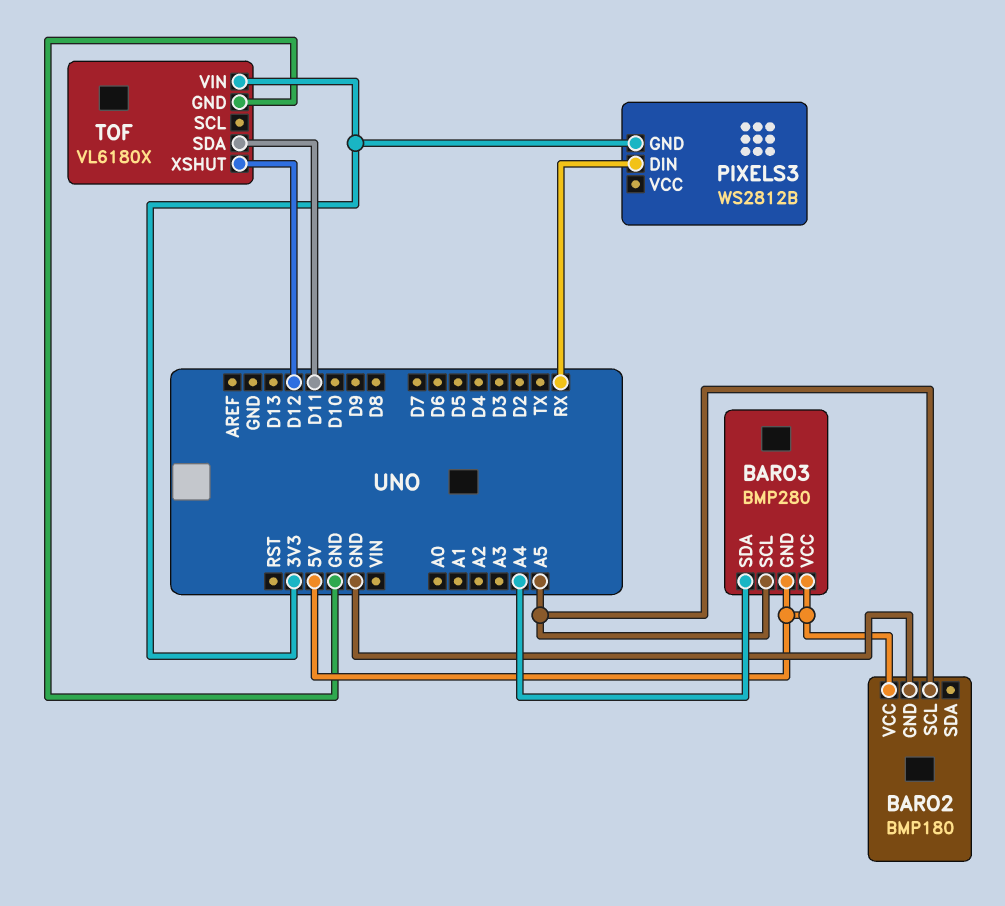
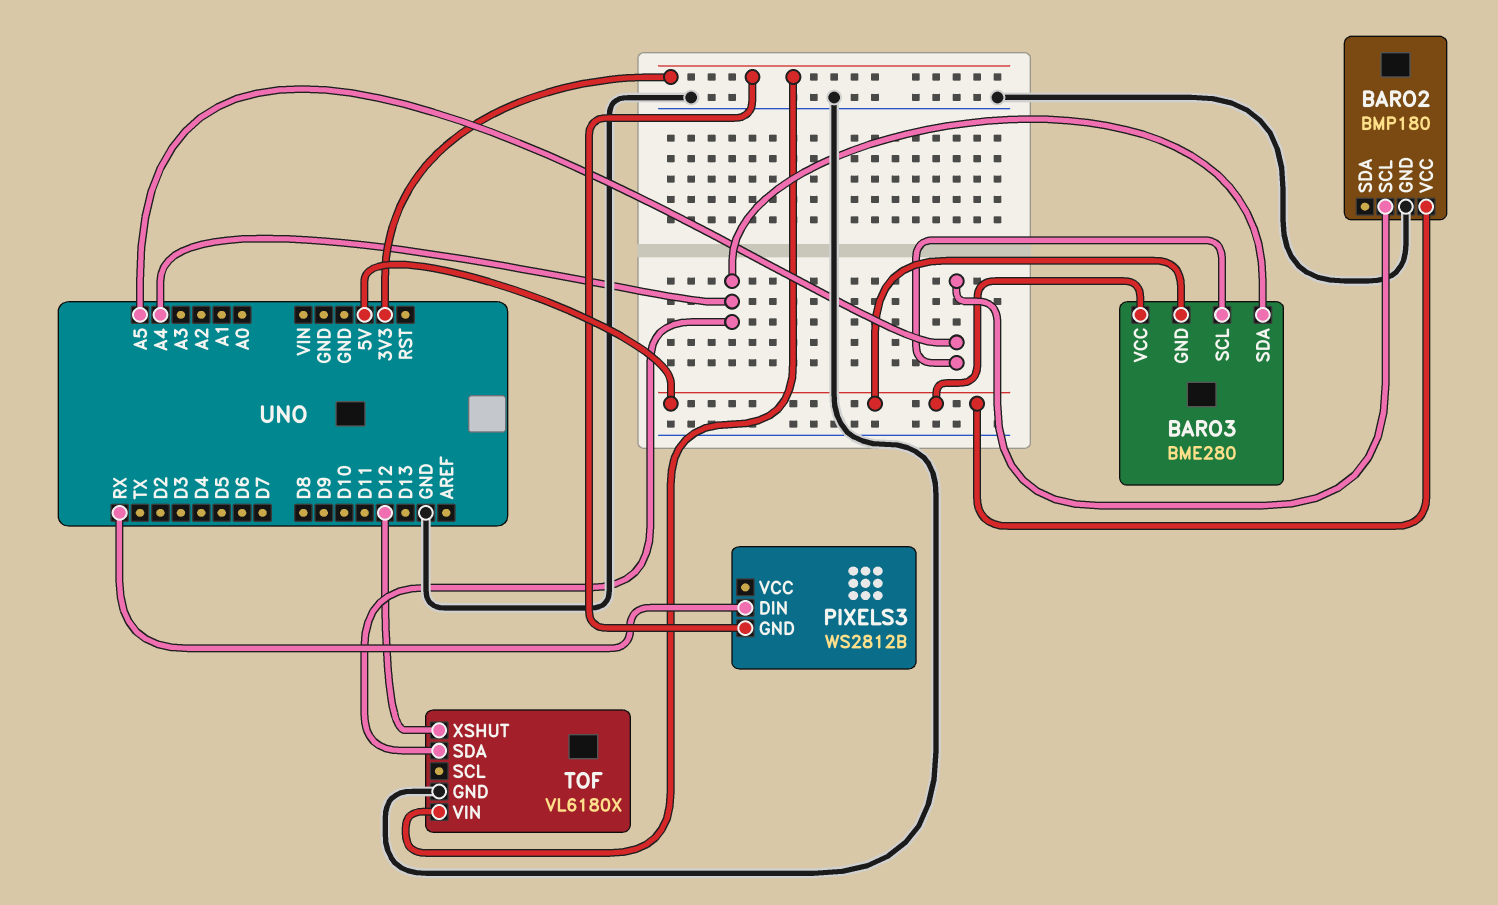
BARO3: BMP280 -> BME280
TOF pin SDA: D11 -> A4

